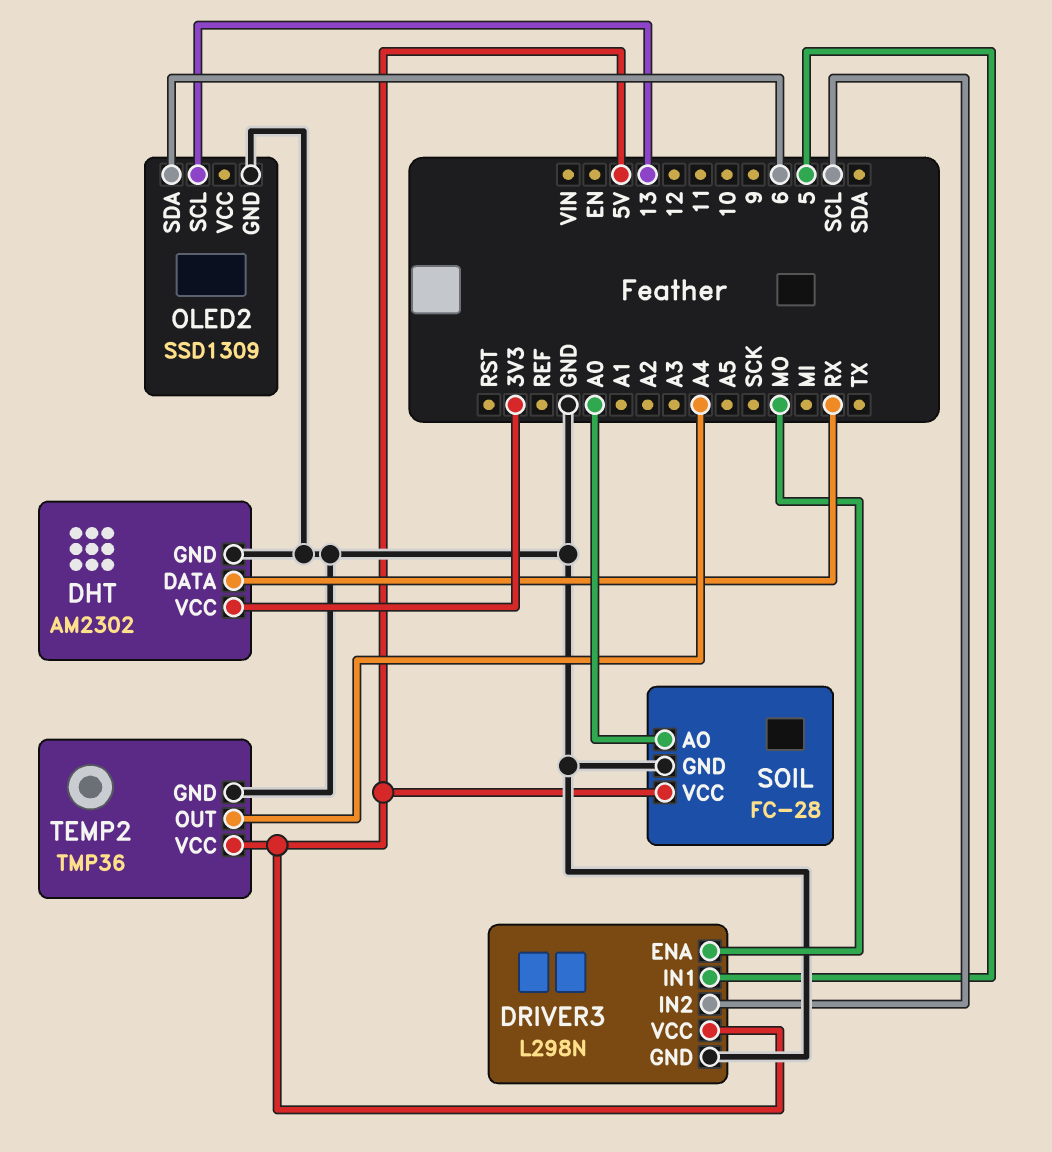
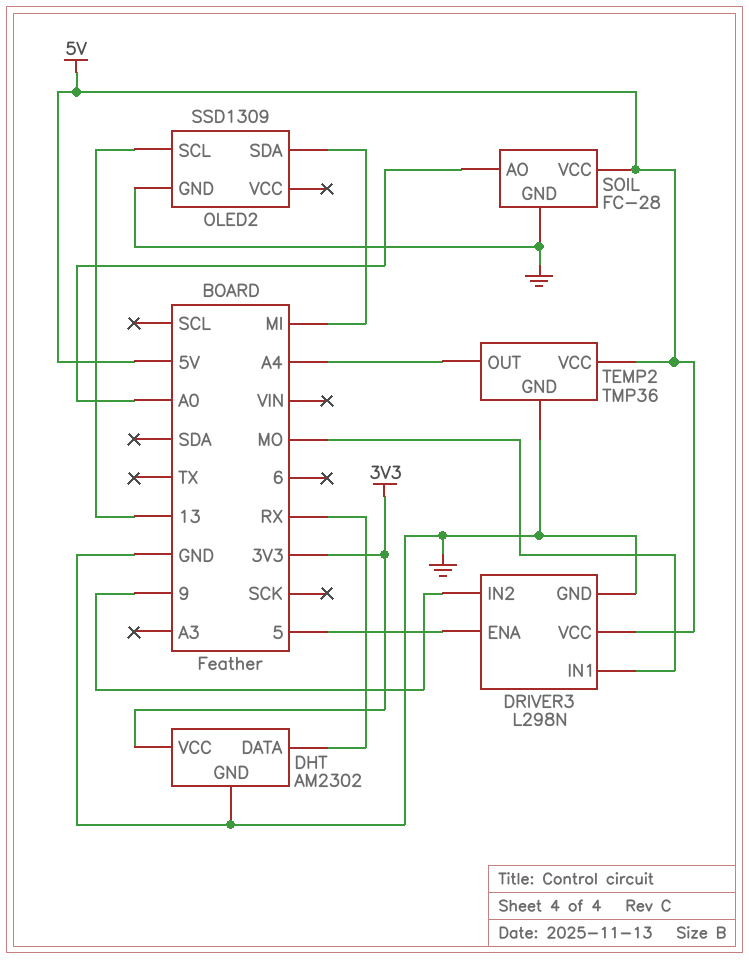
DRIVER3 pin ENA: MO -> 5
DRIVER3 pin IN1: 5 -> MO
DRIVER3 pin IN2: SCL -> 9
OLED2 pin SDA: 6 -> MI

